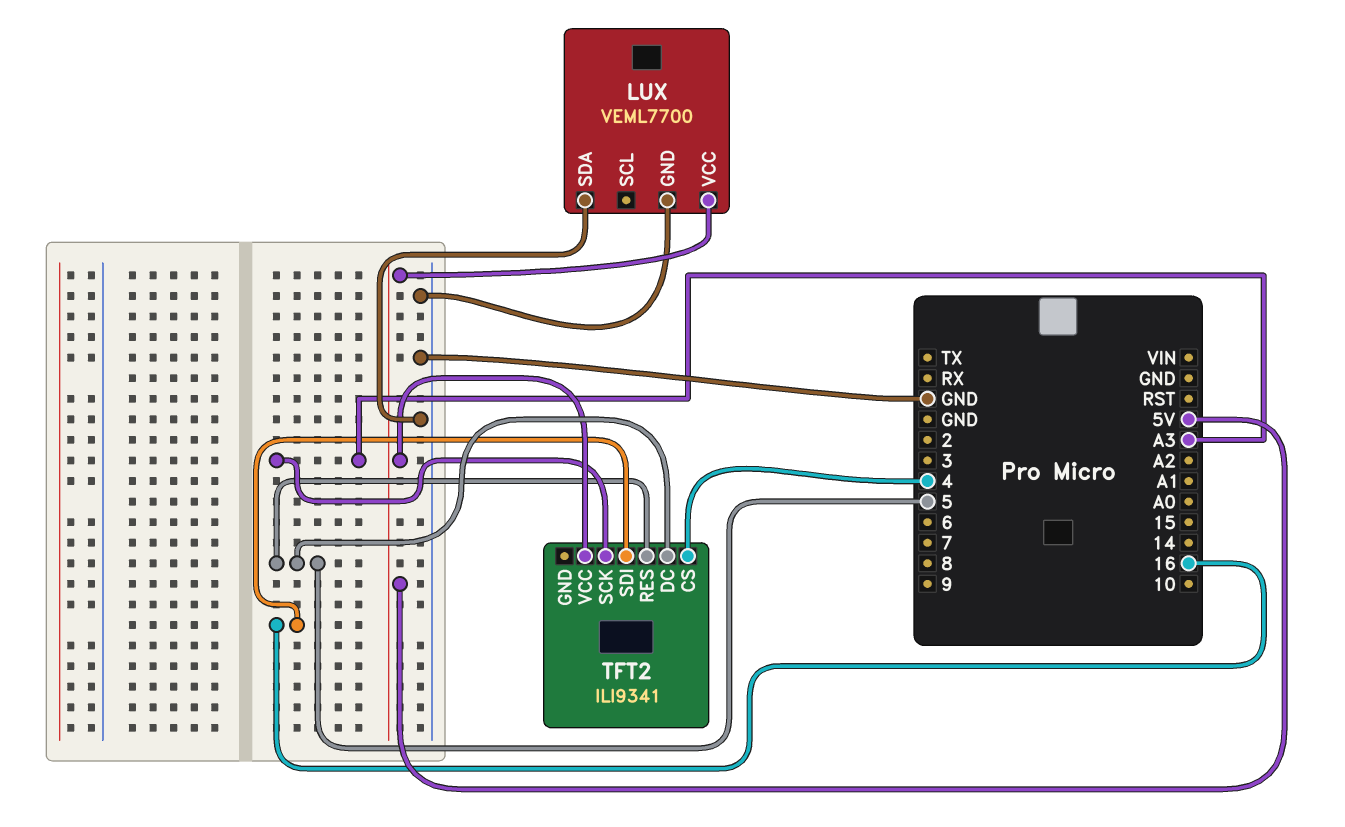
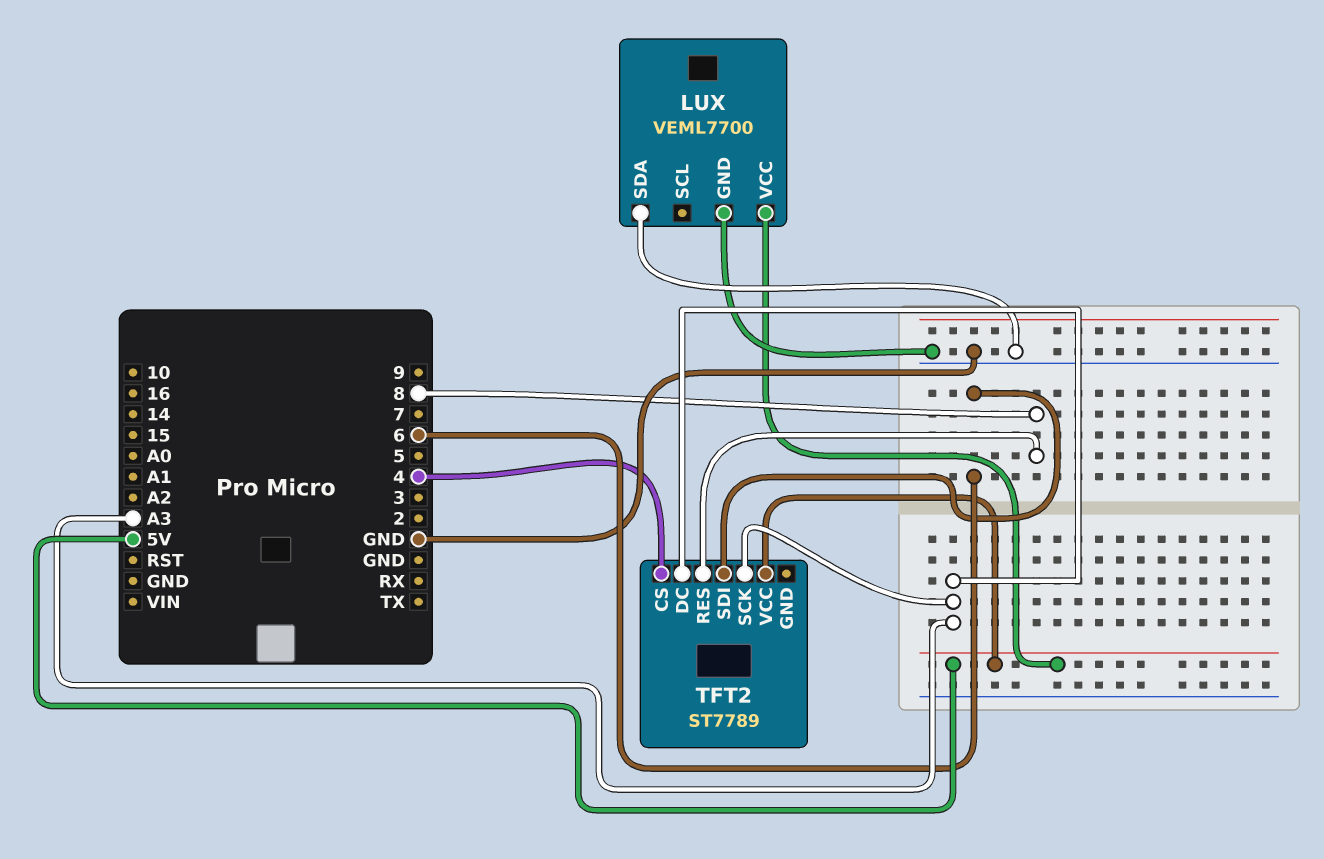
TFT2: ILI9341 -> ST7789
TFT2 pin DC: 5 -> A3
TFT2 pin RES: 5 -> 8
TFT2 pin SDI: 16 -> 6

